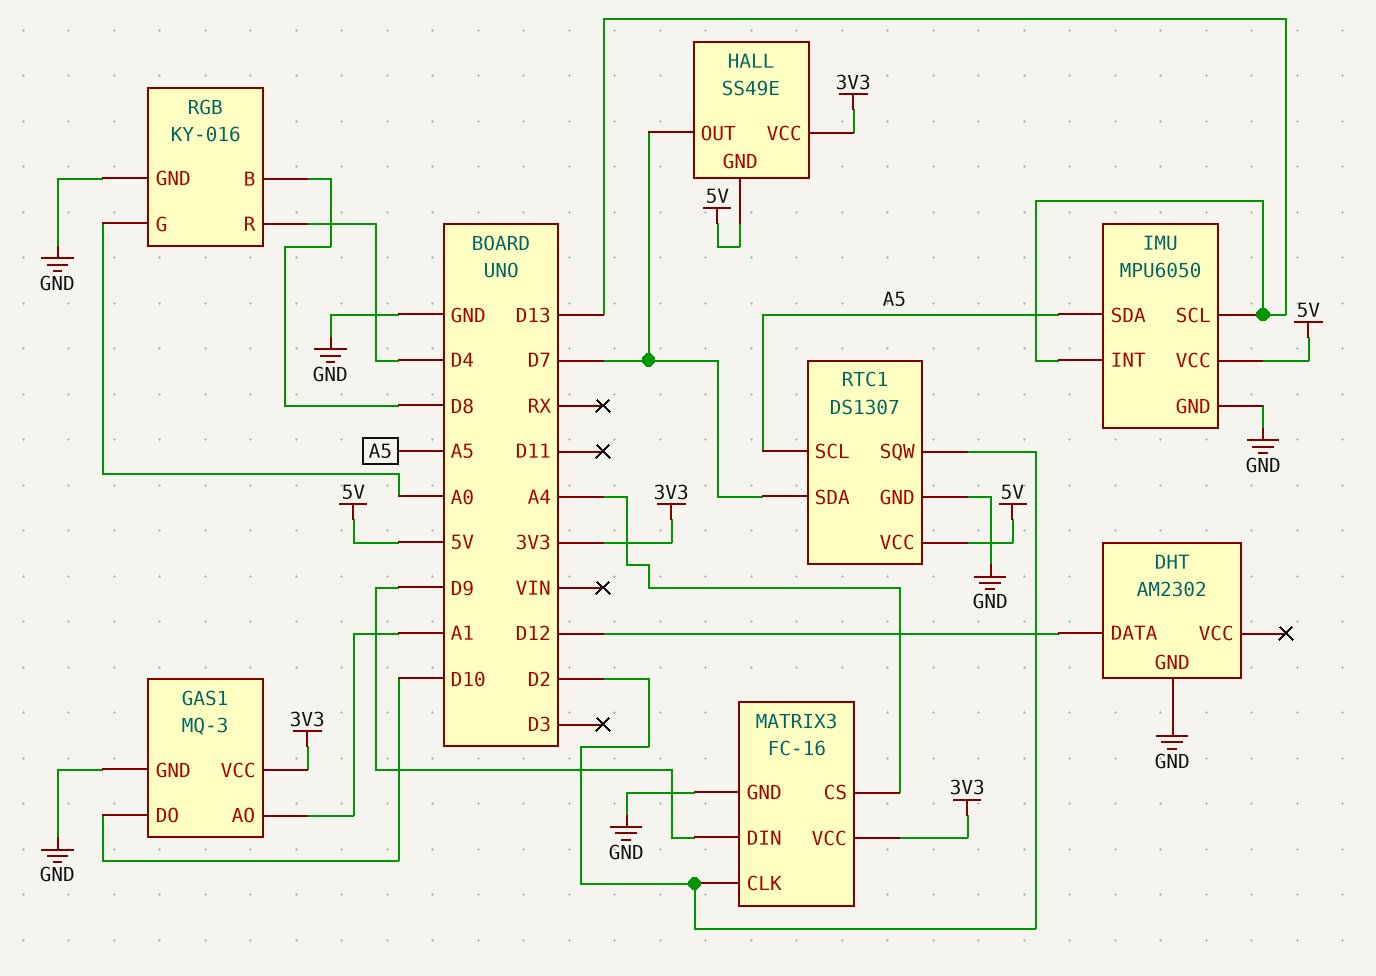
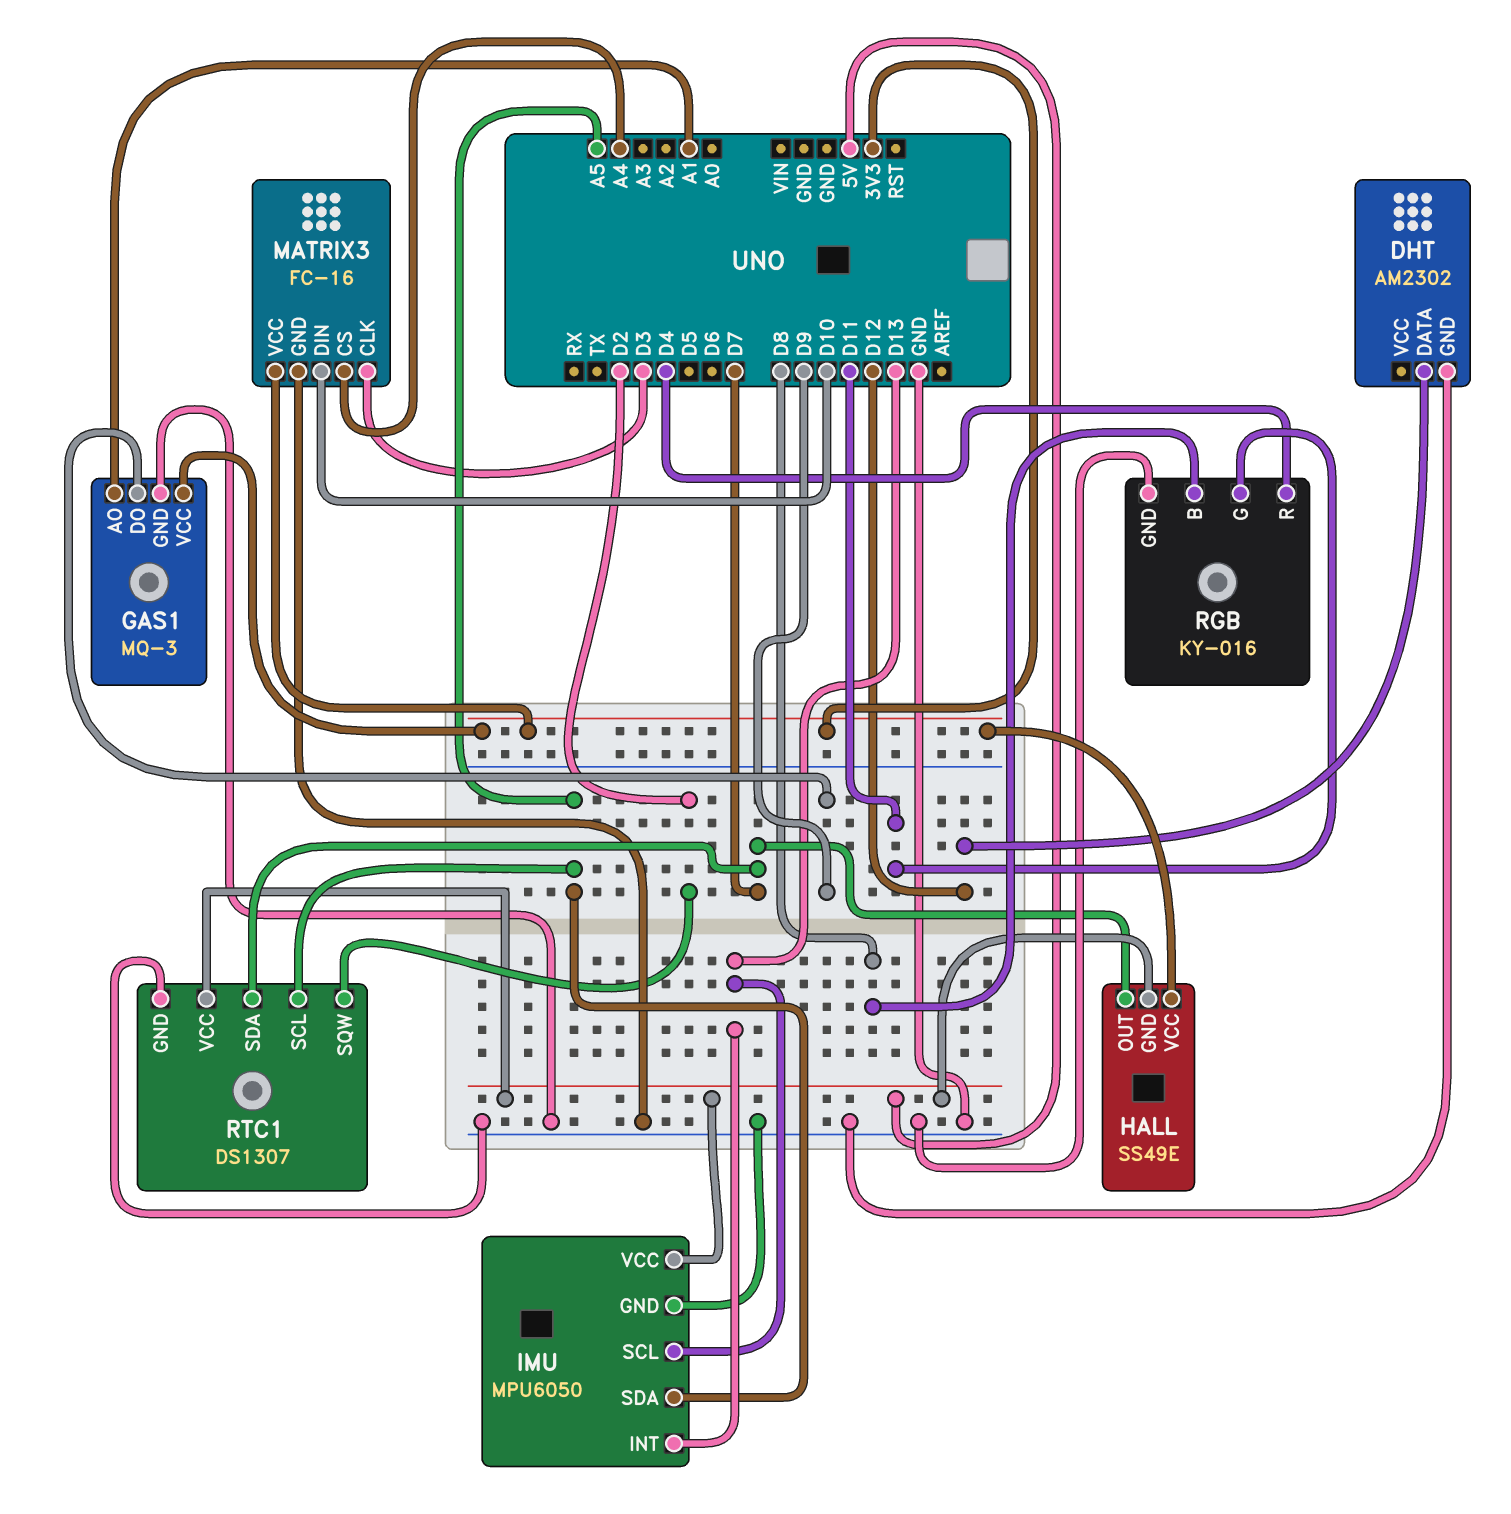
GAS1 pin DO: D10 -> D9
MATRIX3 pin CLK: D2 -> D3
MATRIX3 pin DIN: D9 -> D10
RGB pin G: A0 -> D11

